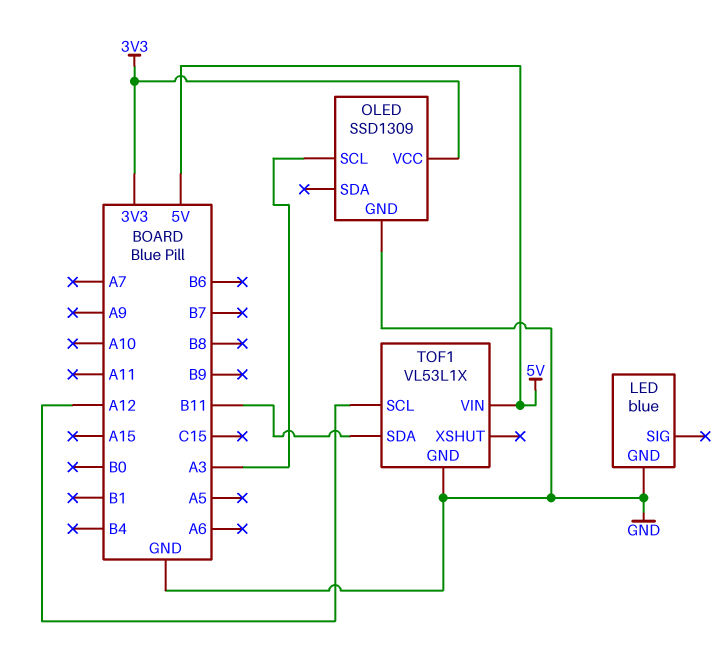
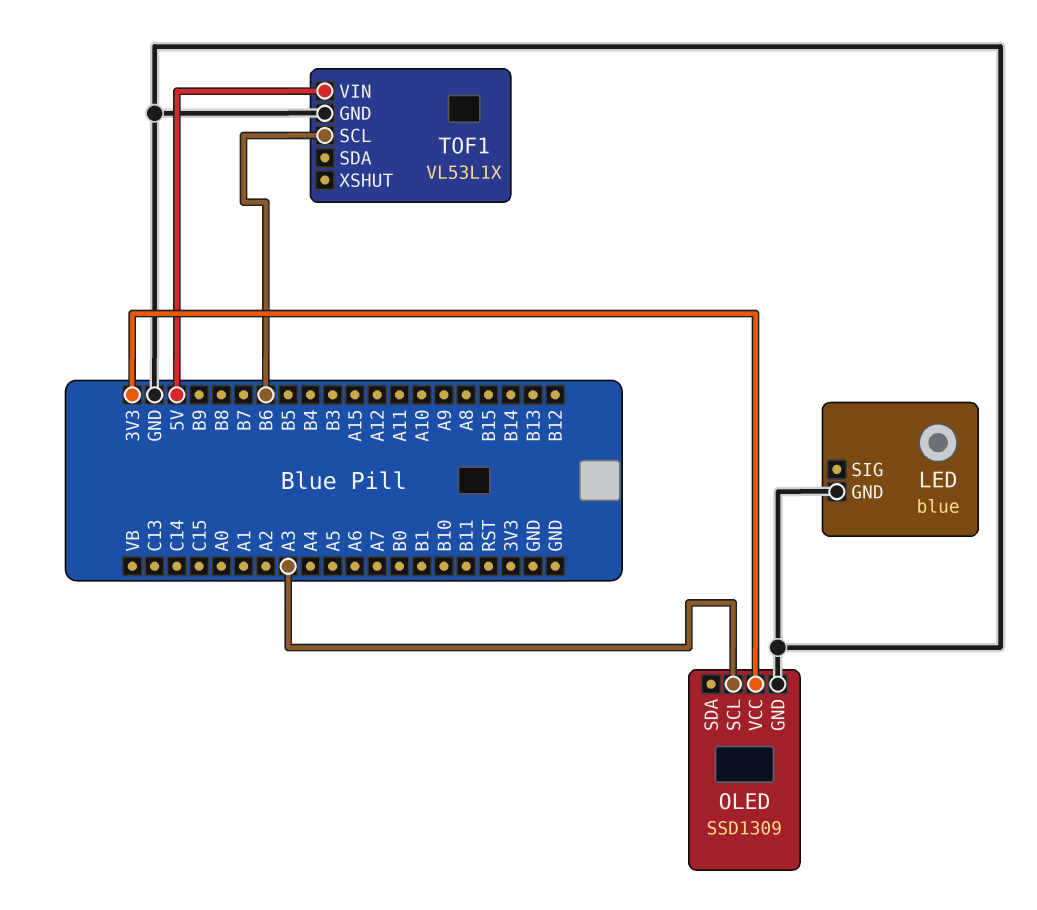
TOF1 pin SCL: A12 -> B6
TOF1 pin SDA: B11 -> none

